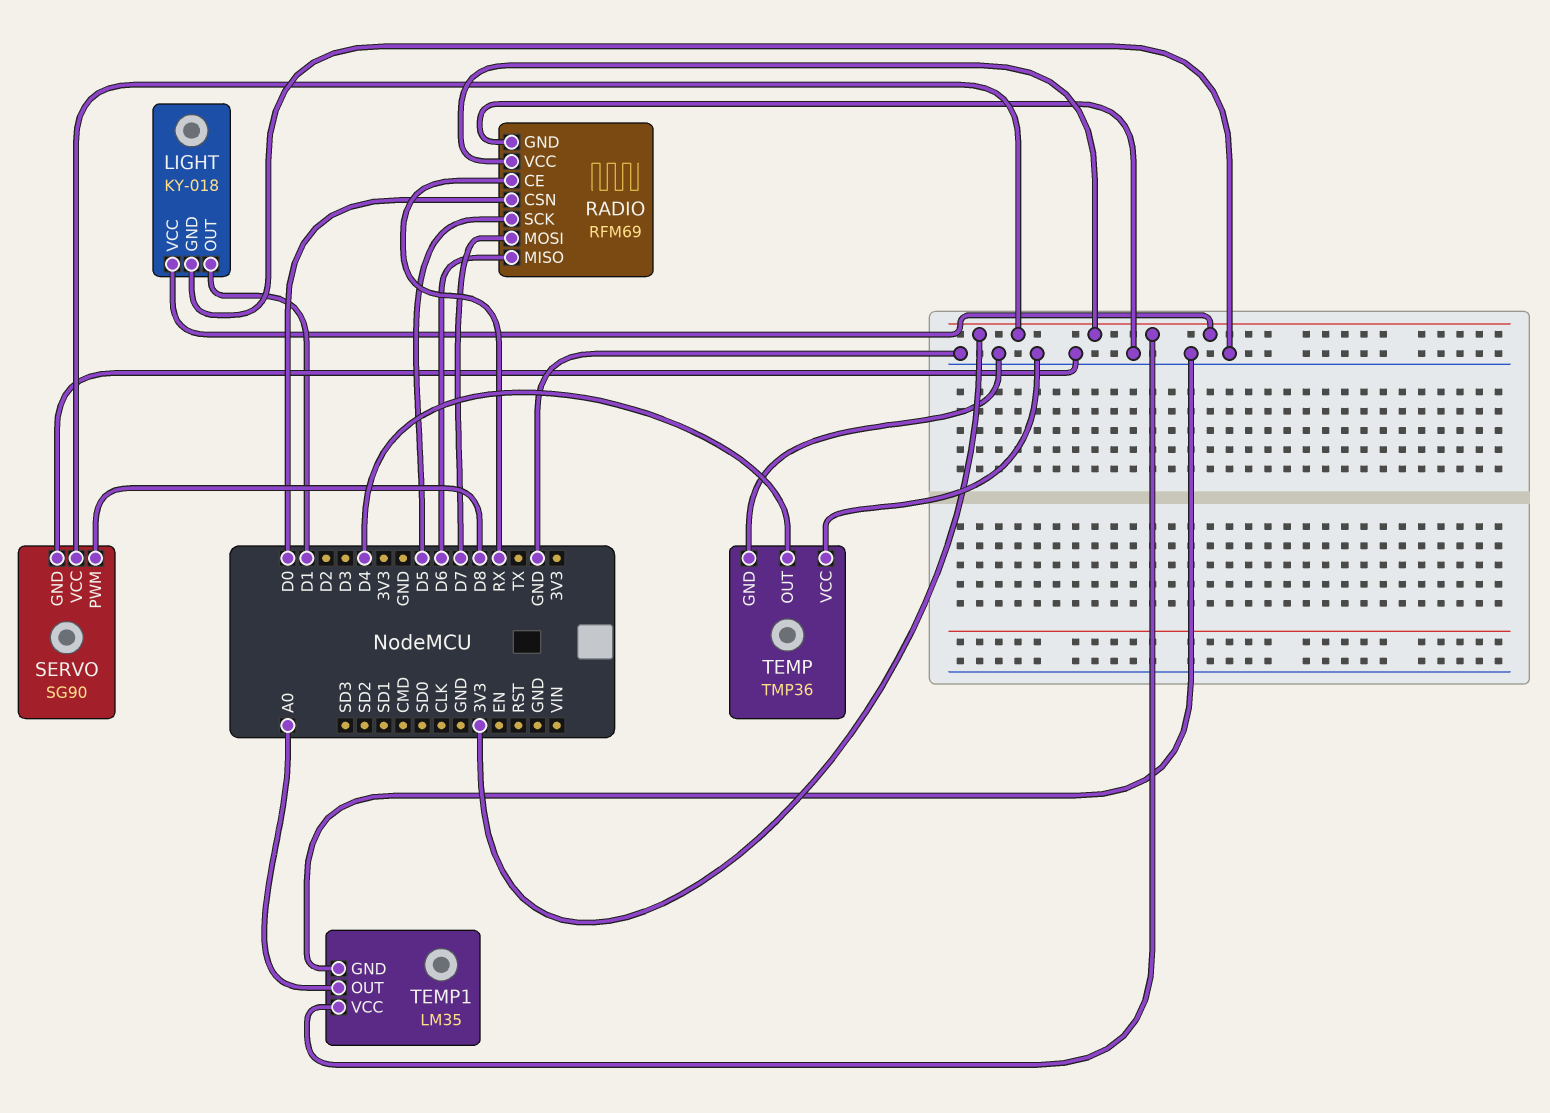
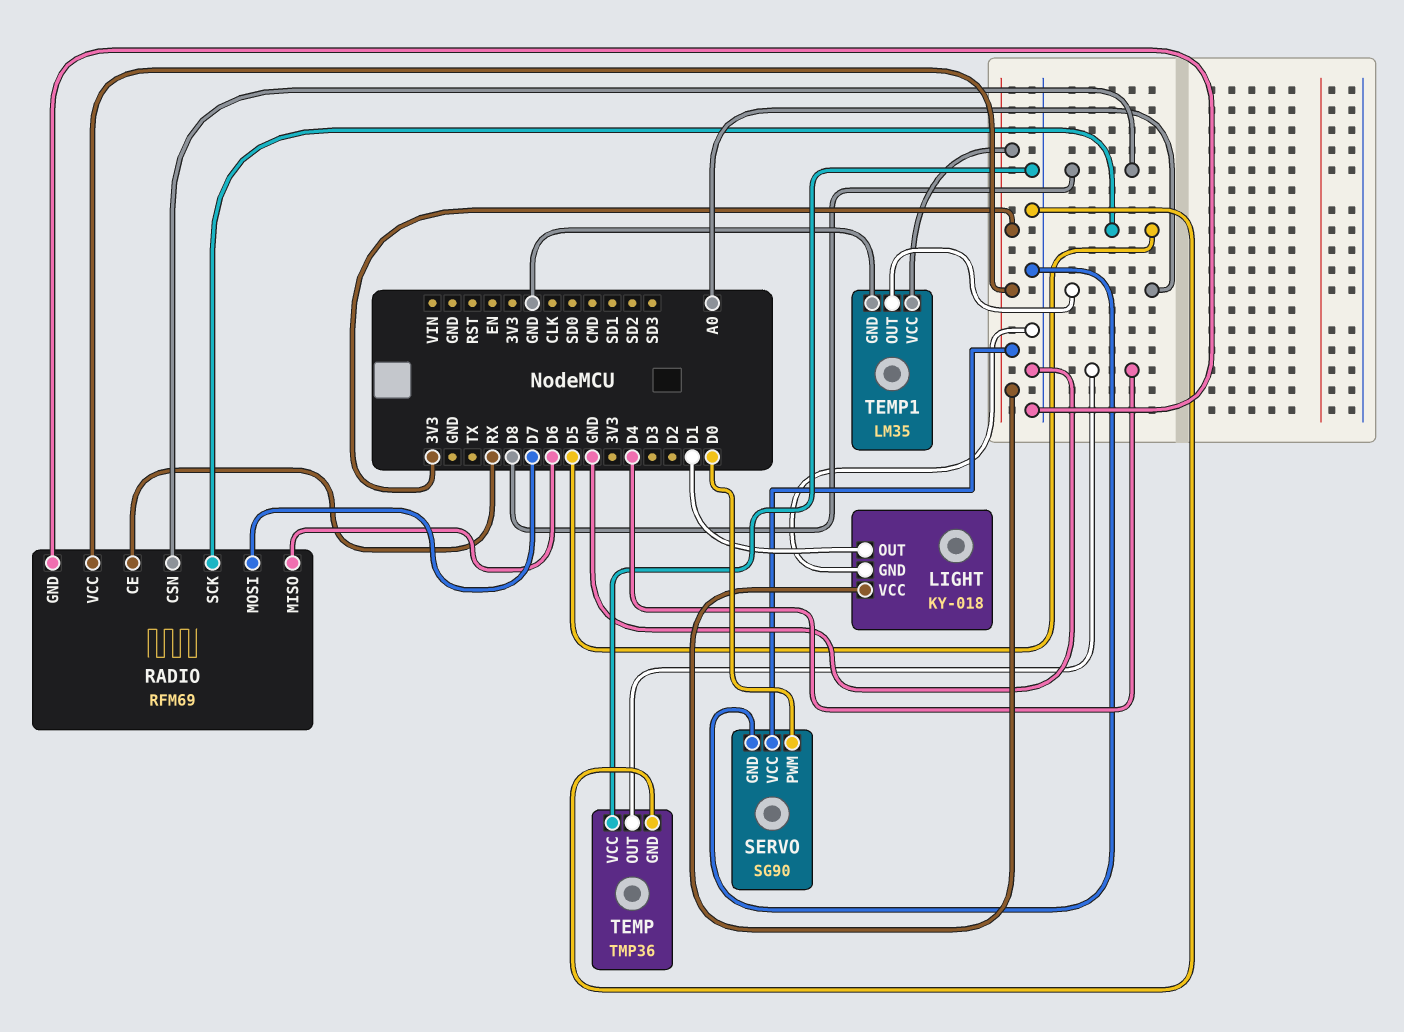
RADIO pin CSN: D0 -> D8
SERVO pin PWM: D8 -> D0

